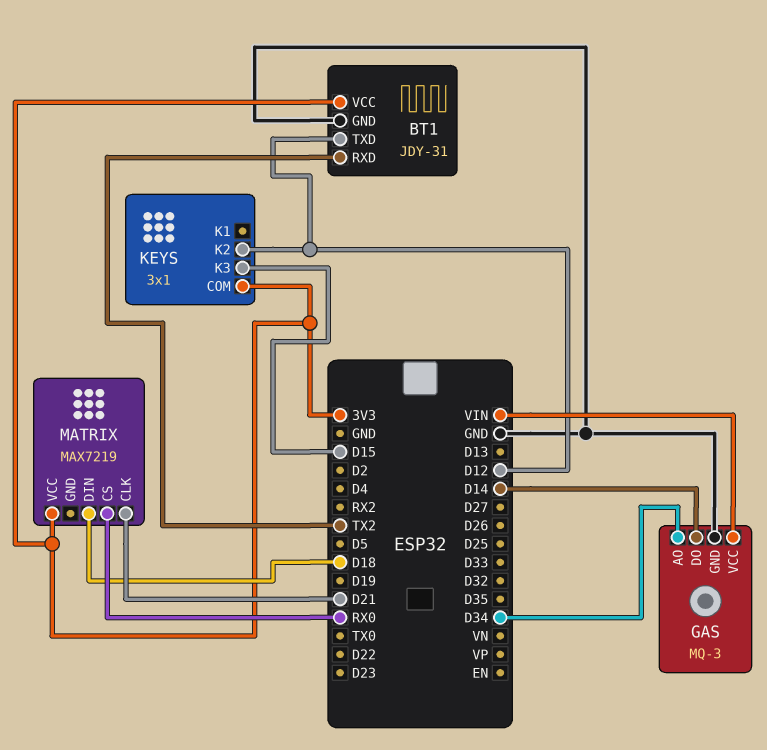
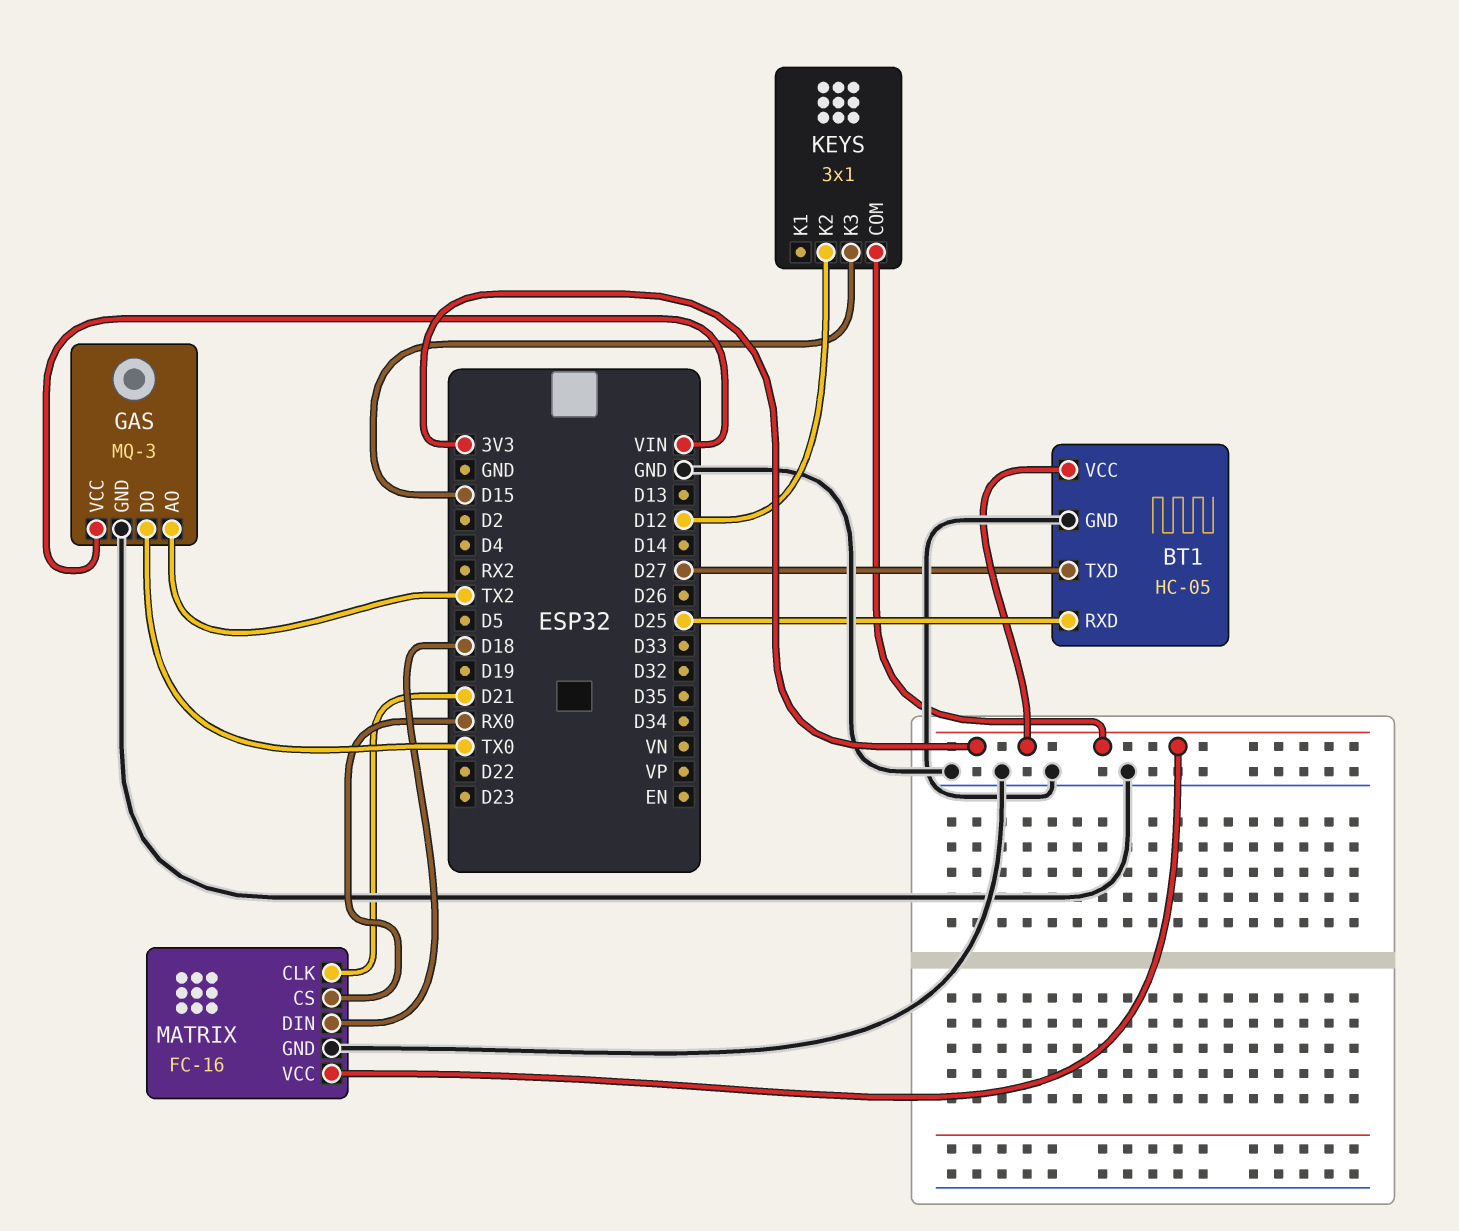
BT1: JDY-31 -> HC-05
BT1 pin RXD: TX2 -> D25
BT1 pin TXD: D12 -> D27
GAS pin AO: D34 -> TX2
GAS pin DO: D14 -> TX0
MATRIX: MAX7219 -> FC-16
MATRIX pin GND: none -> GND

